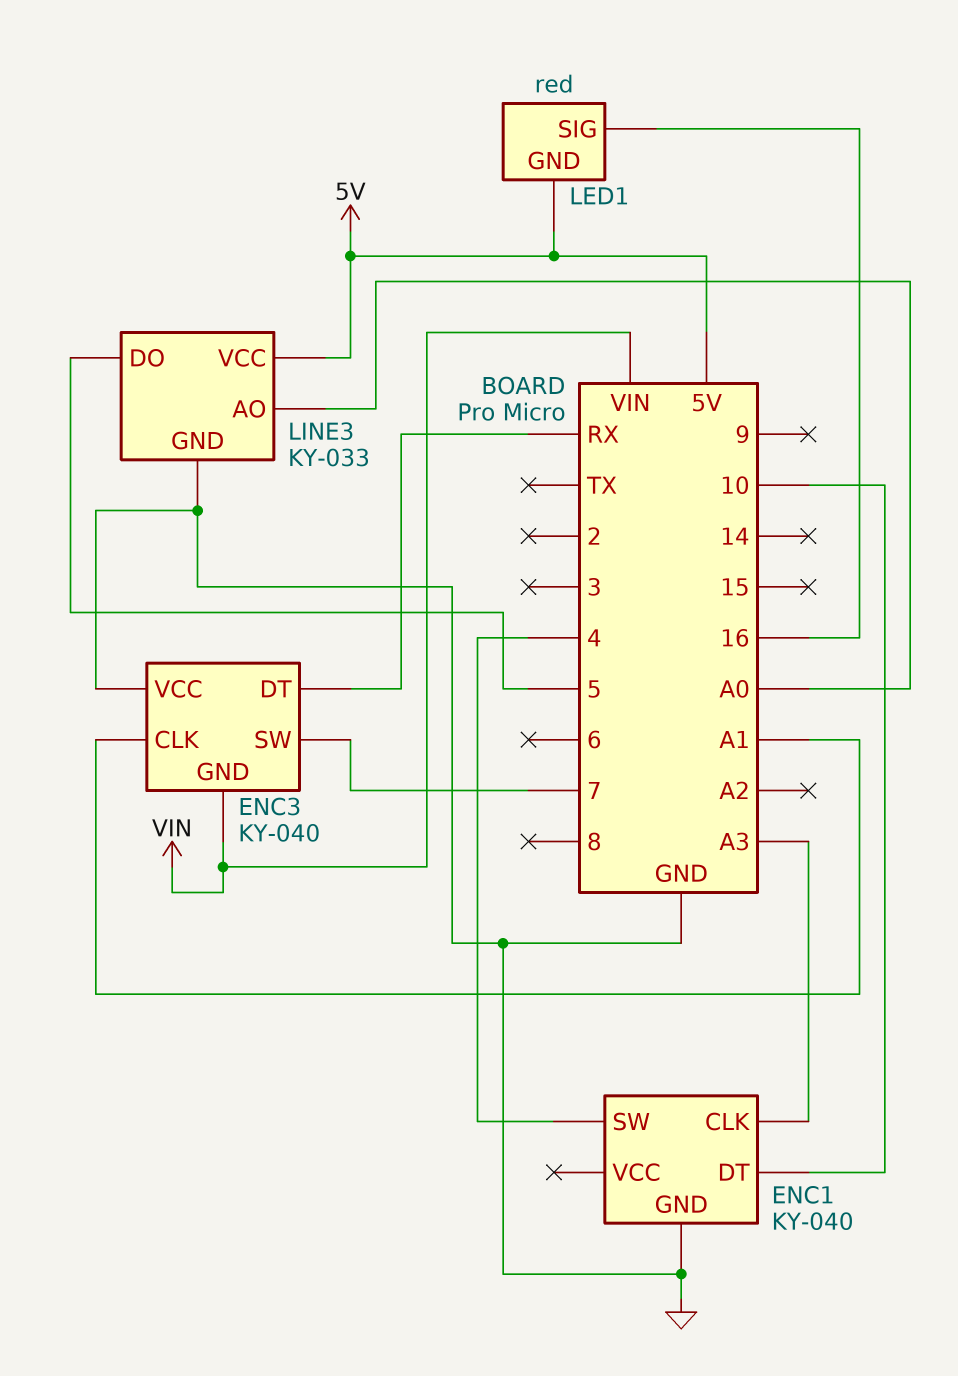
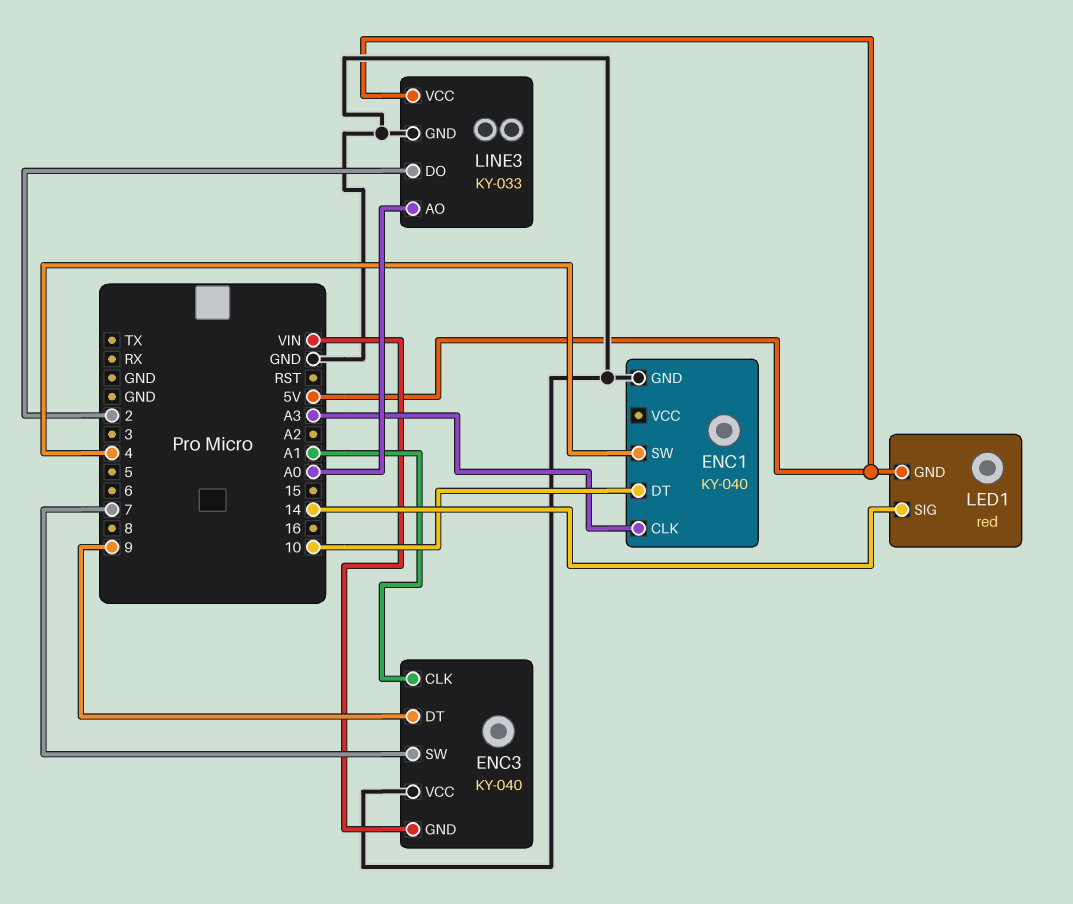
ENC3 pin DT: RX -> 9
LED1 pin SIG: 16 -> 14
LINE3 pin DO: 5 -> 2

